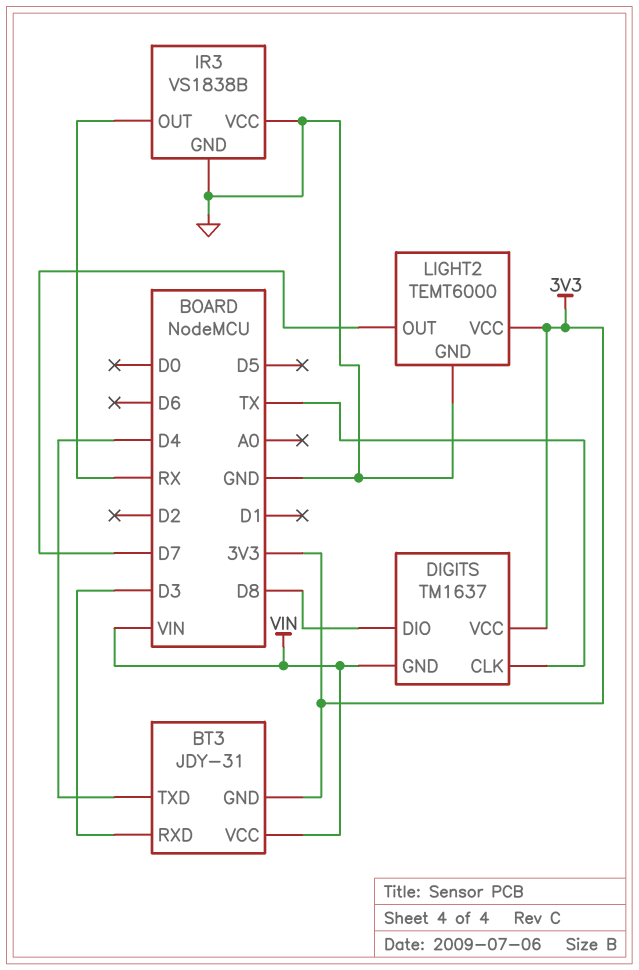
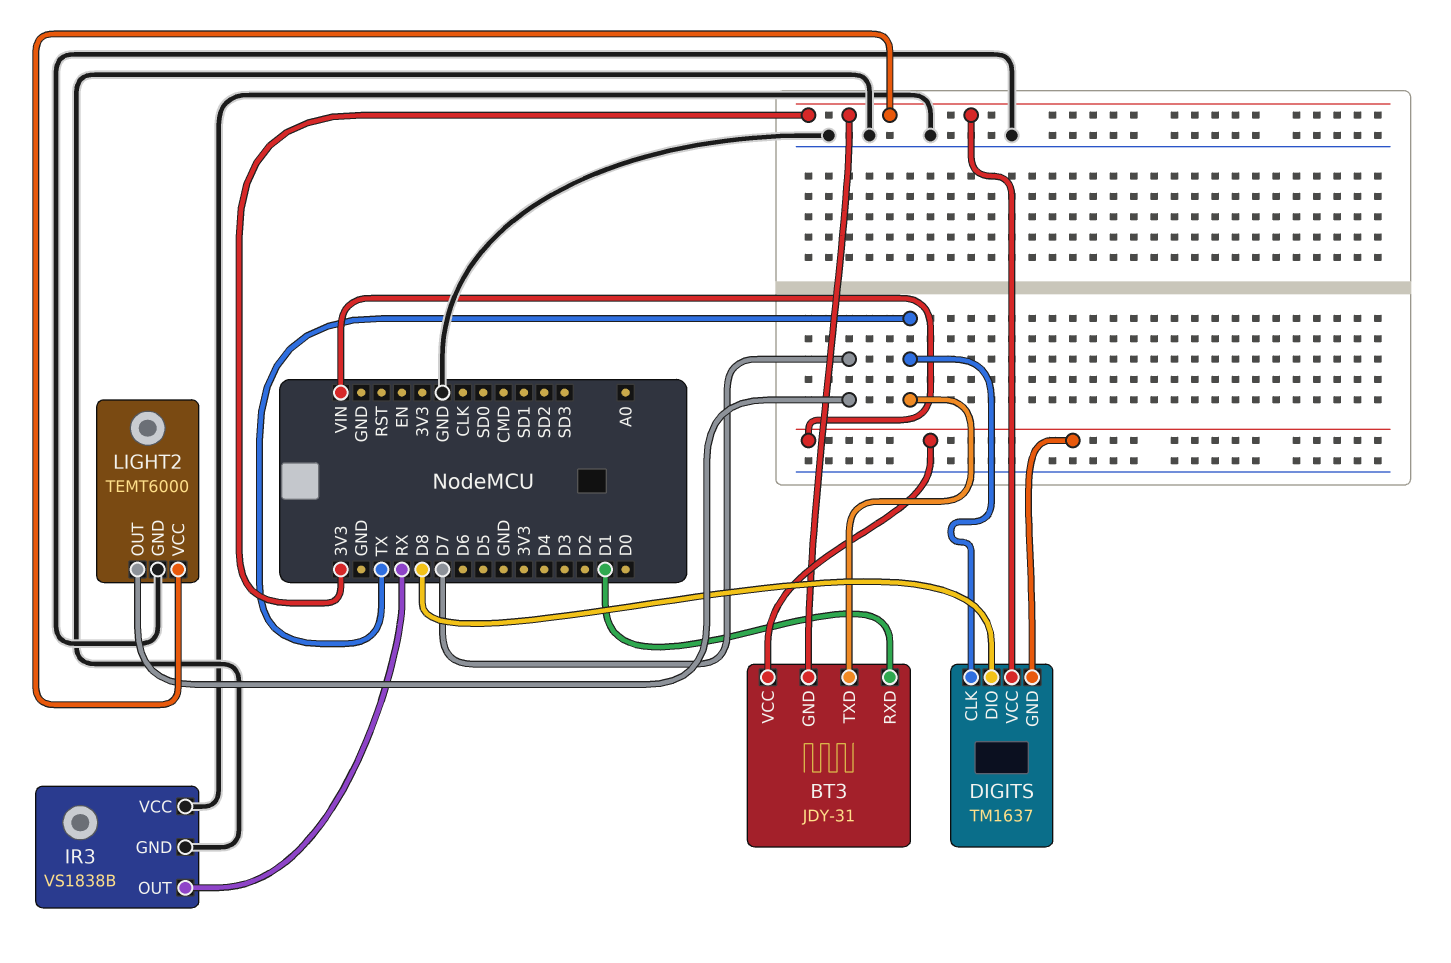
BT3 pin RXD: D3 -> D1
BT3 pin TXD: D4 -> TX

